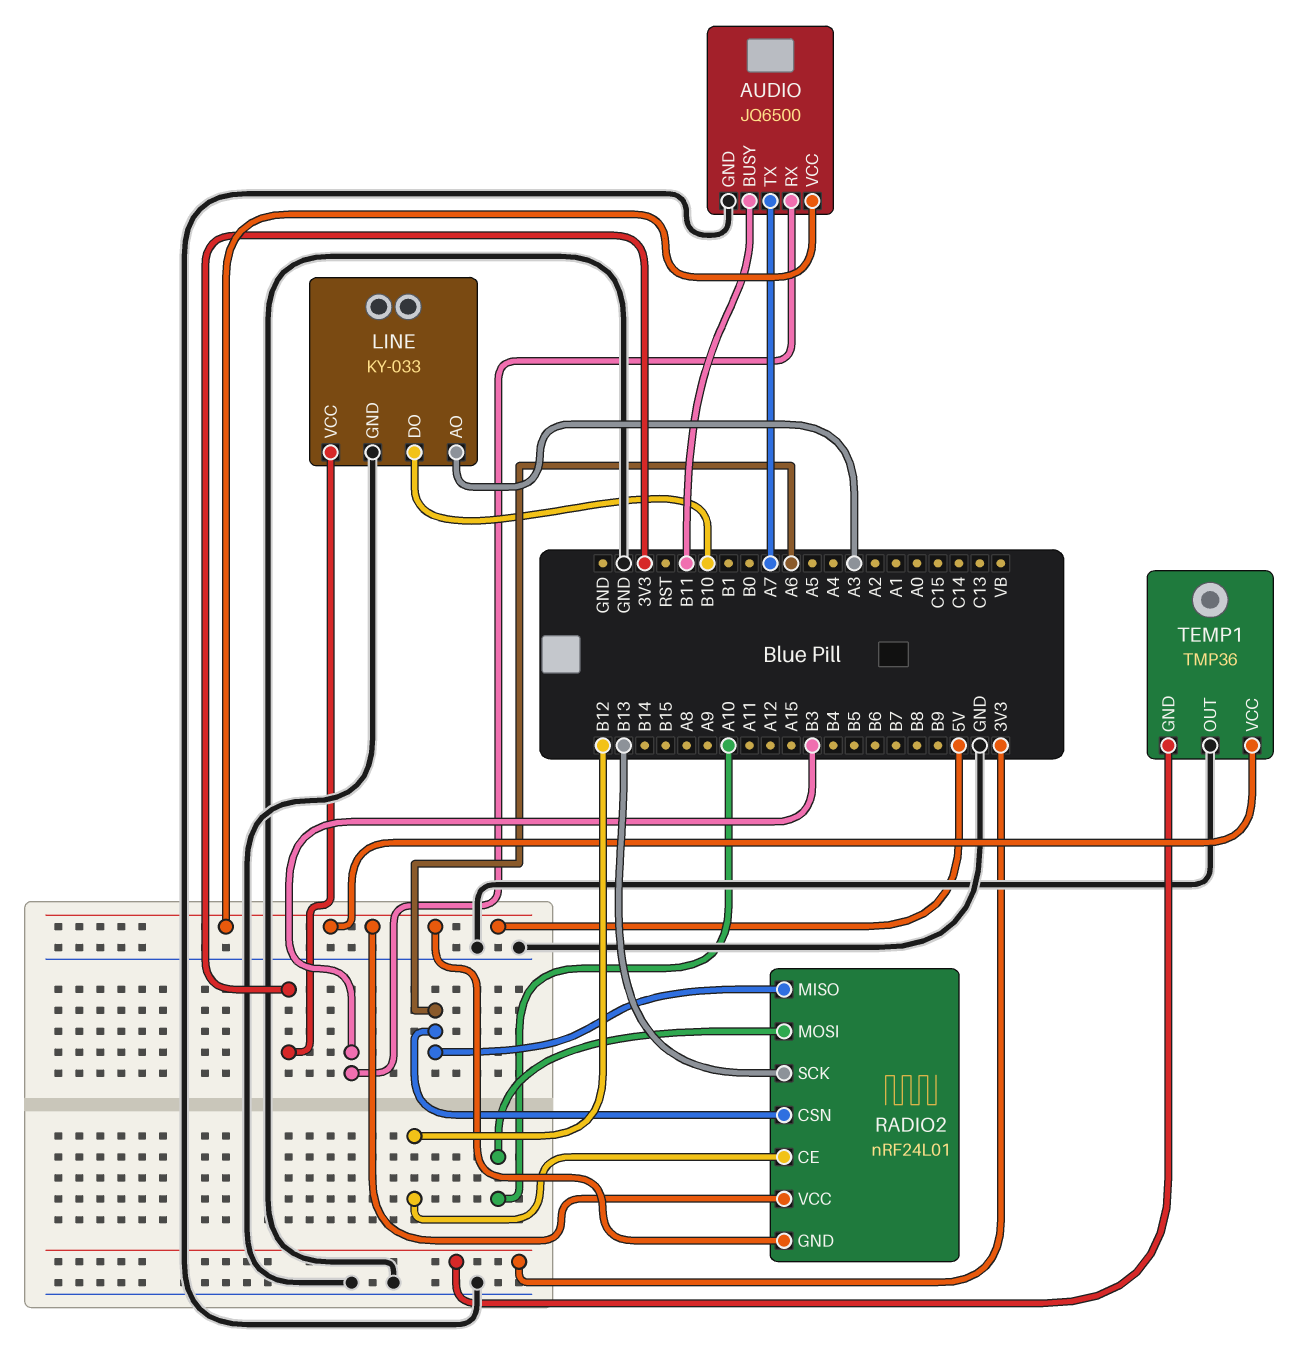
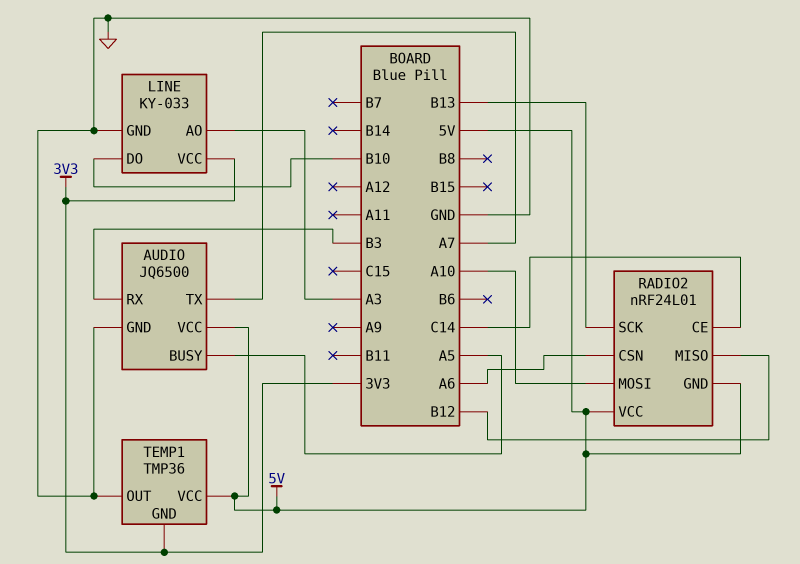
AUDIO pin BUSY: B11 -> A5
RADIO2 pin CE: B12 -> C14
RADIO2 pin MISO: A6 -> B12

